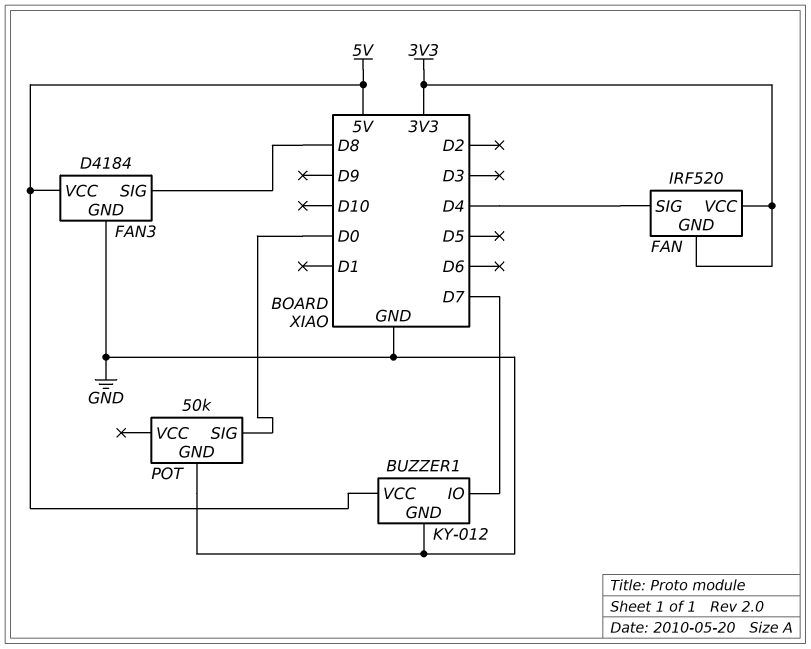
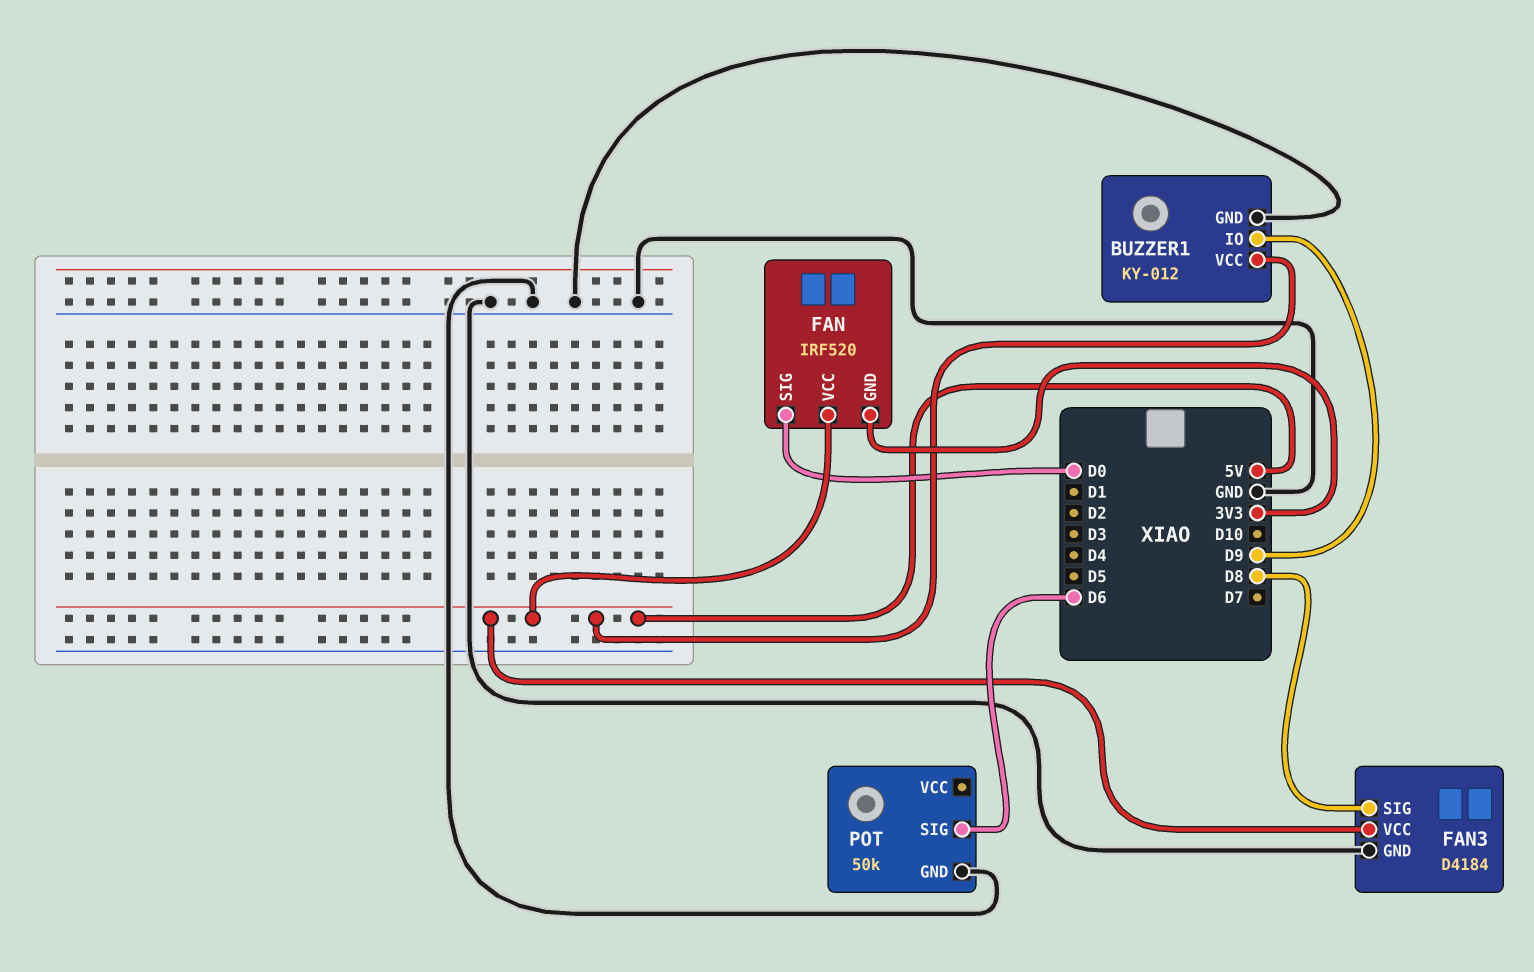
BUZZER1 pin IO: D7 -> D9
FAN pin SIG: D4 -> D0
FAN pin VCC: 3V3 -> 5V
POT pin SIG: D0 -> D6

